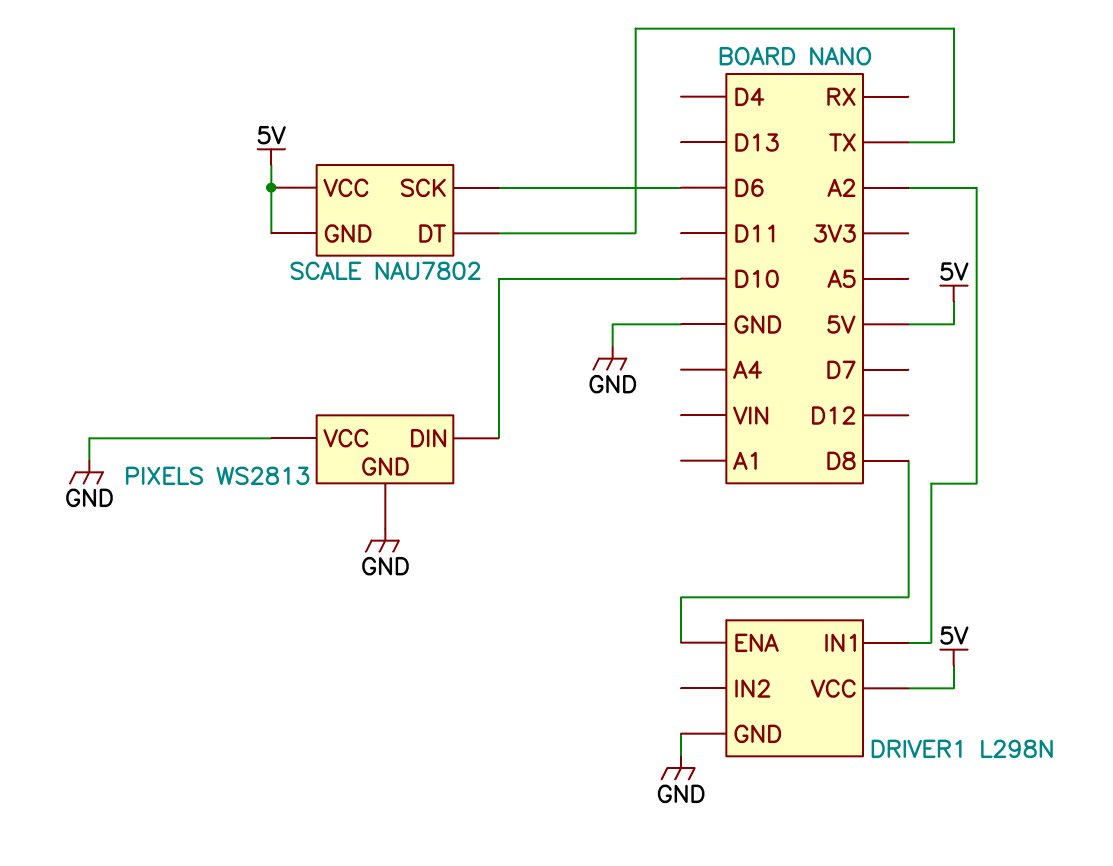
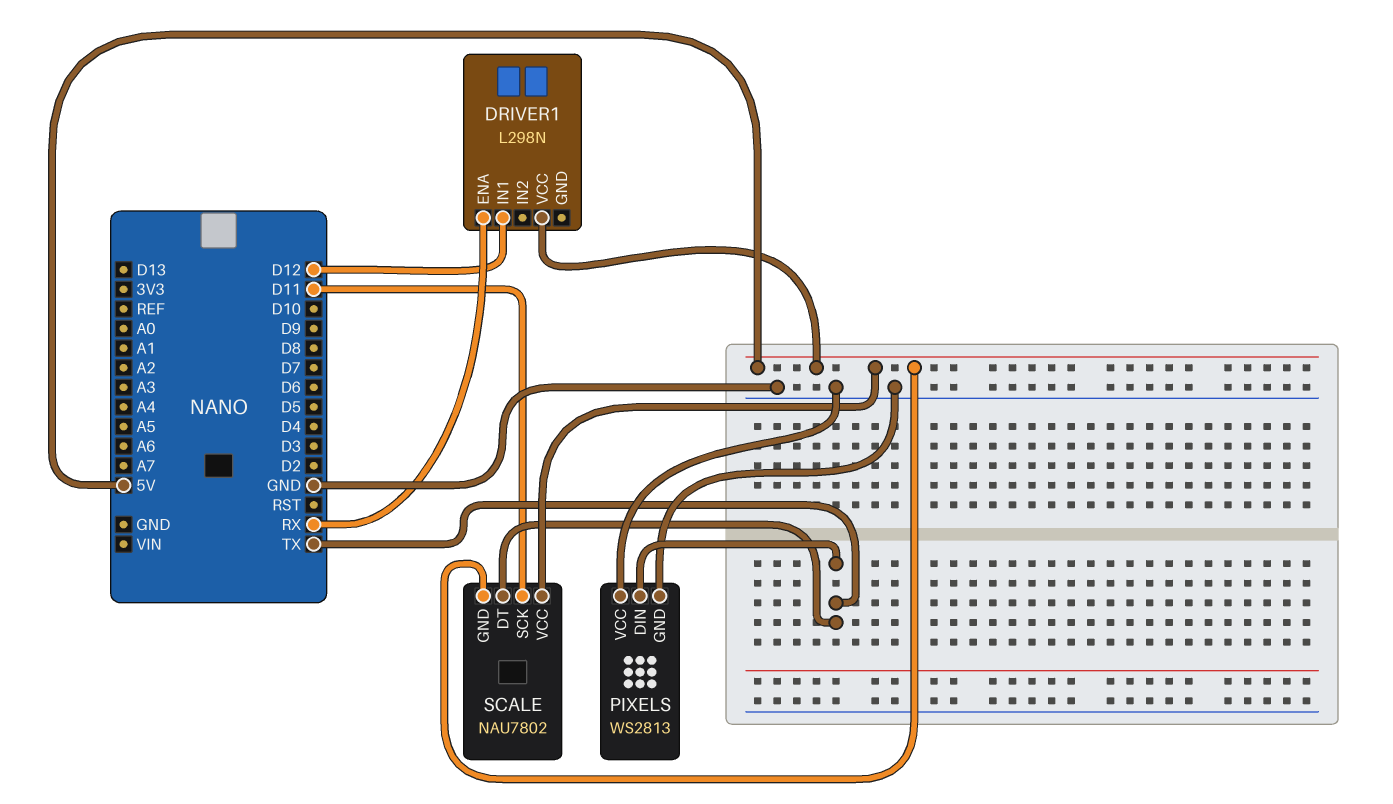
DRIVER1 pin ENA: D8 -> RX
DRIVER1 pin GND: GND -> none
DRIVER1 pin IN1: A2 -> D12
PIXELS pin DIN: D10 -> TX
SCALE pin SCK: D6 -> D11

